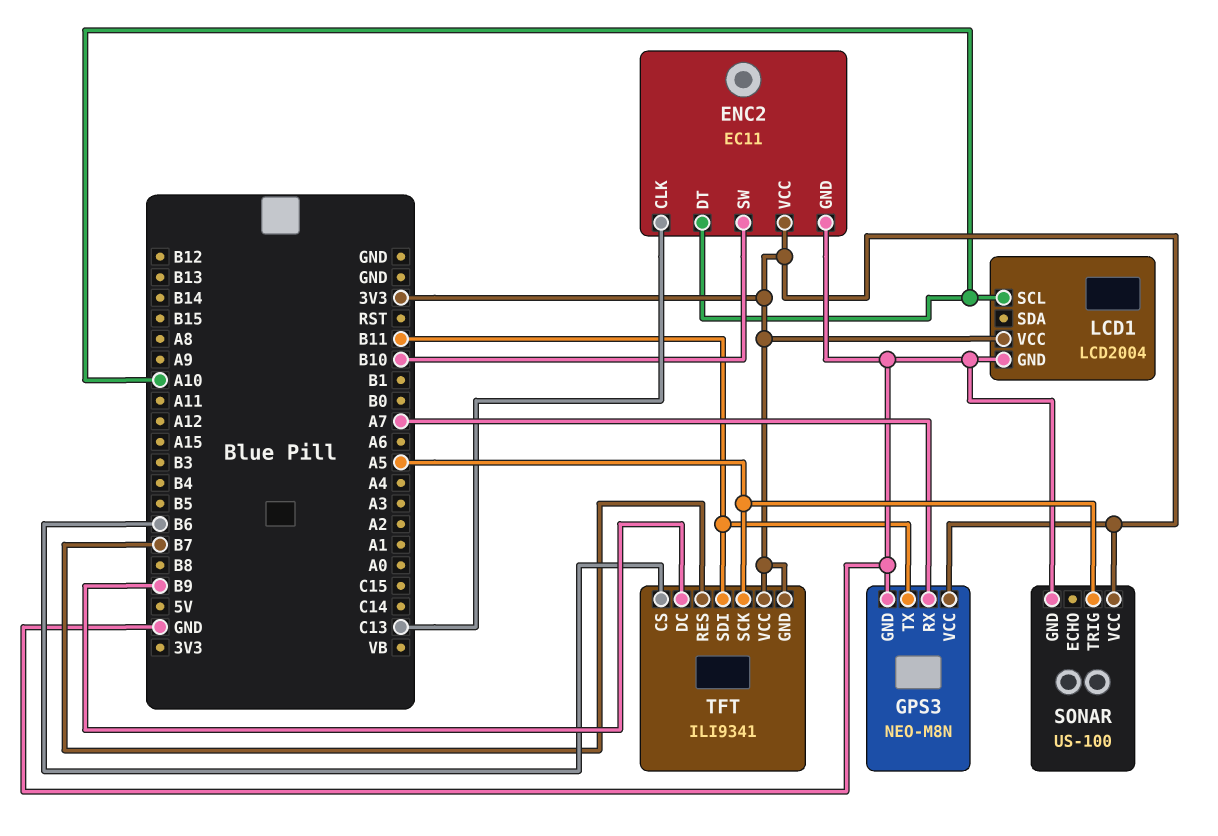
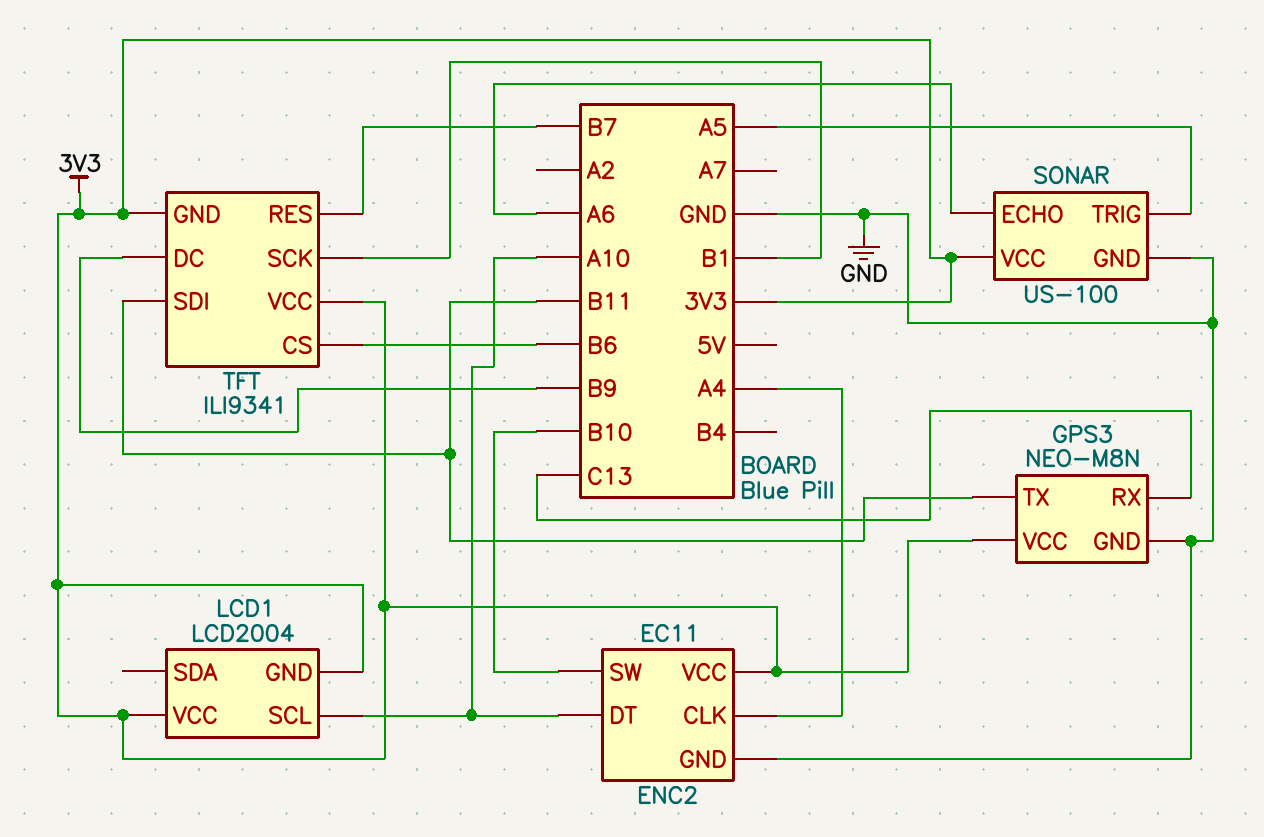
ENC2 pin CLK: C13 -> A4
GPS3 pin RX: A7 -> C13
LCD1 pin GND: GND -> 3V3
SONAR pin ECHO: none -> A6
TFT pin SCK: A5 -> B1

